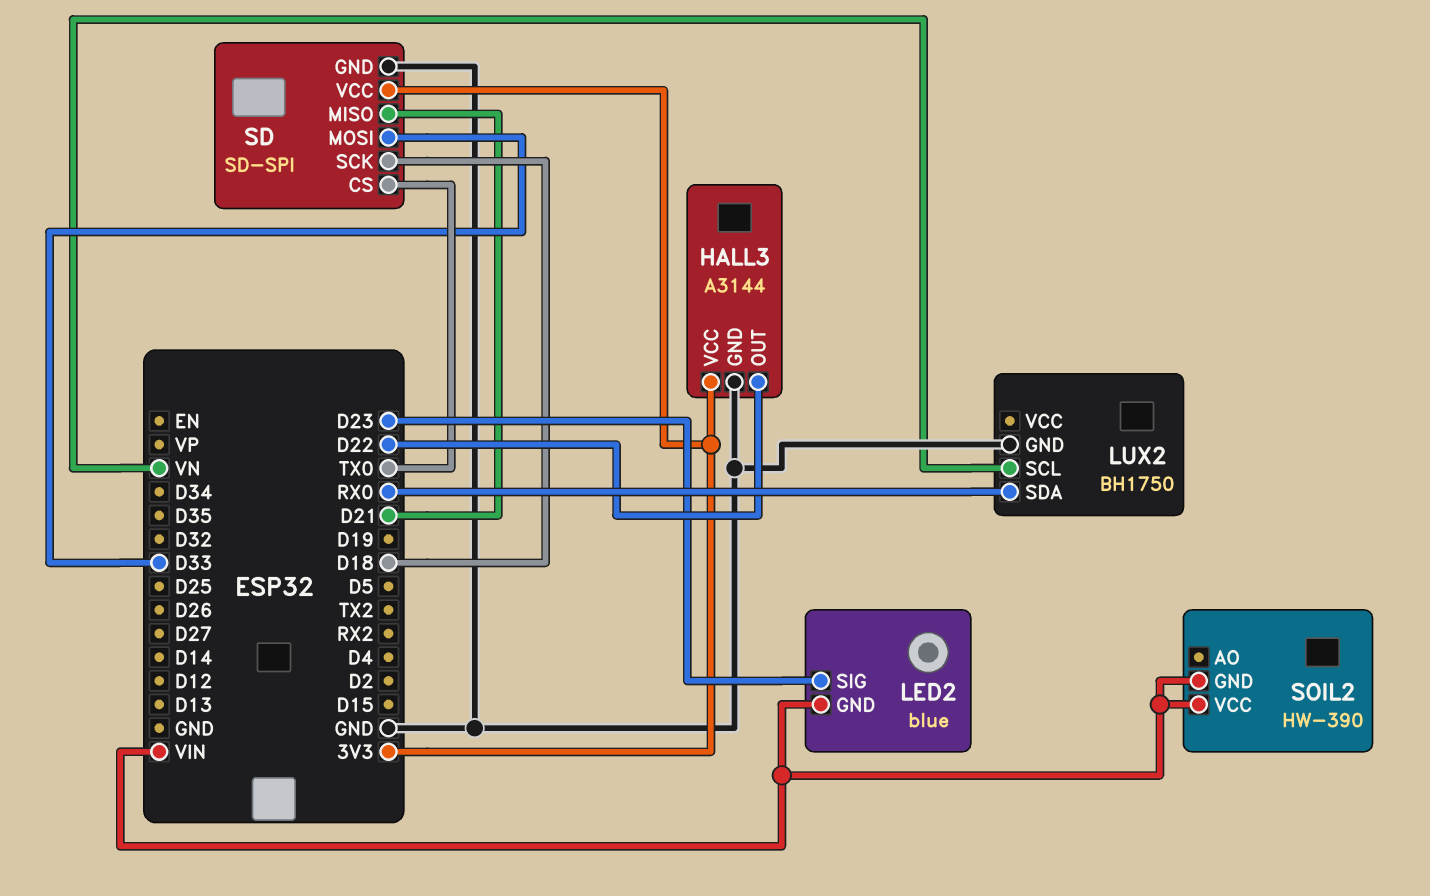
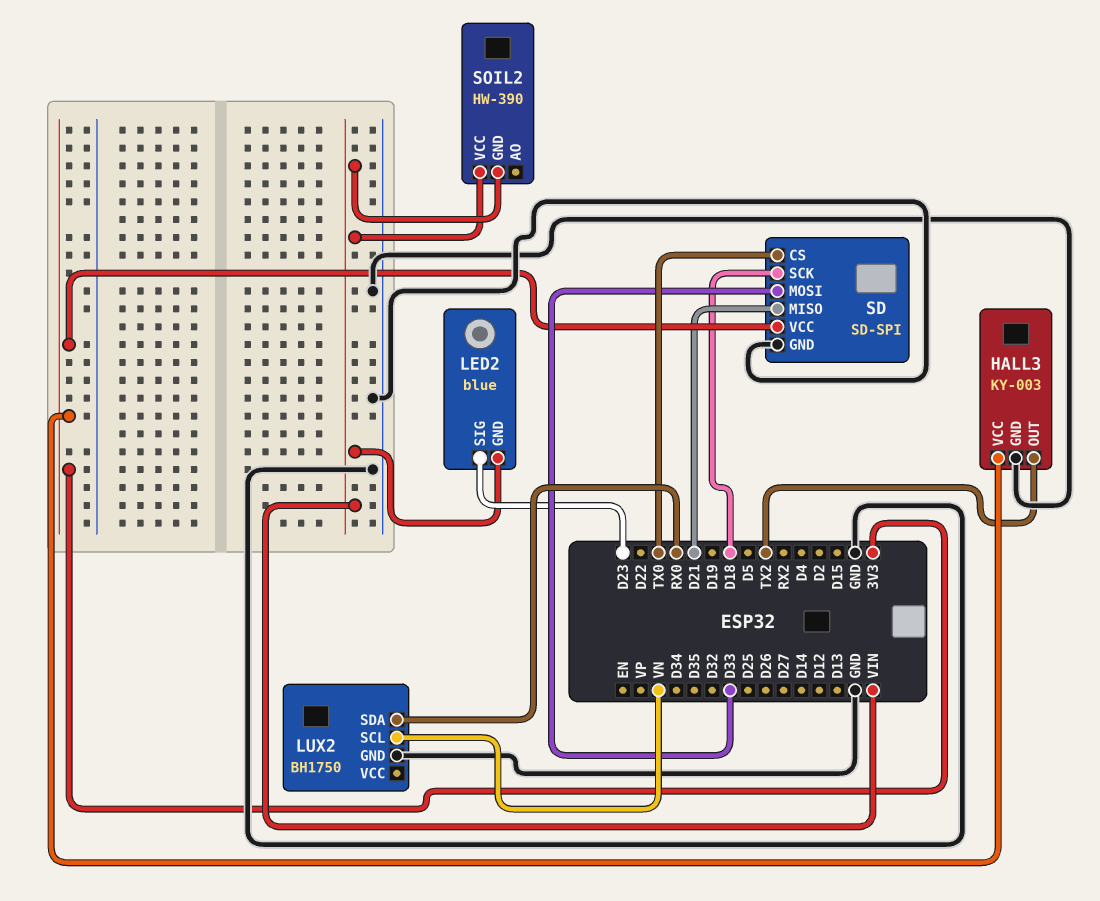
HALL3: A3144 -> KY-003
HALL3 pin OUT: D22 -> TX2

